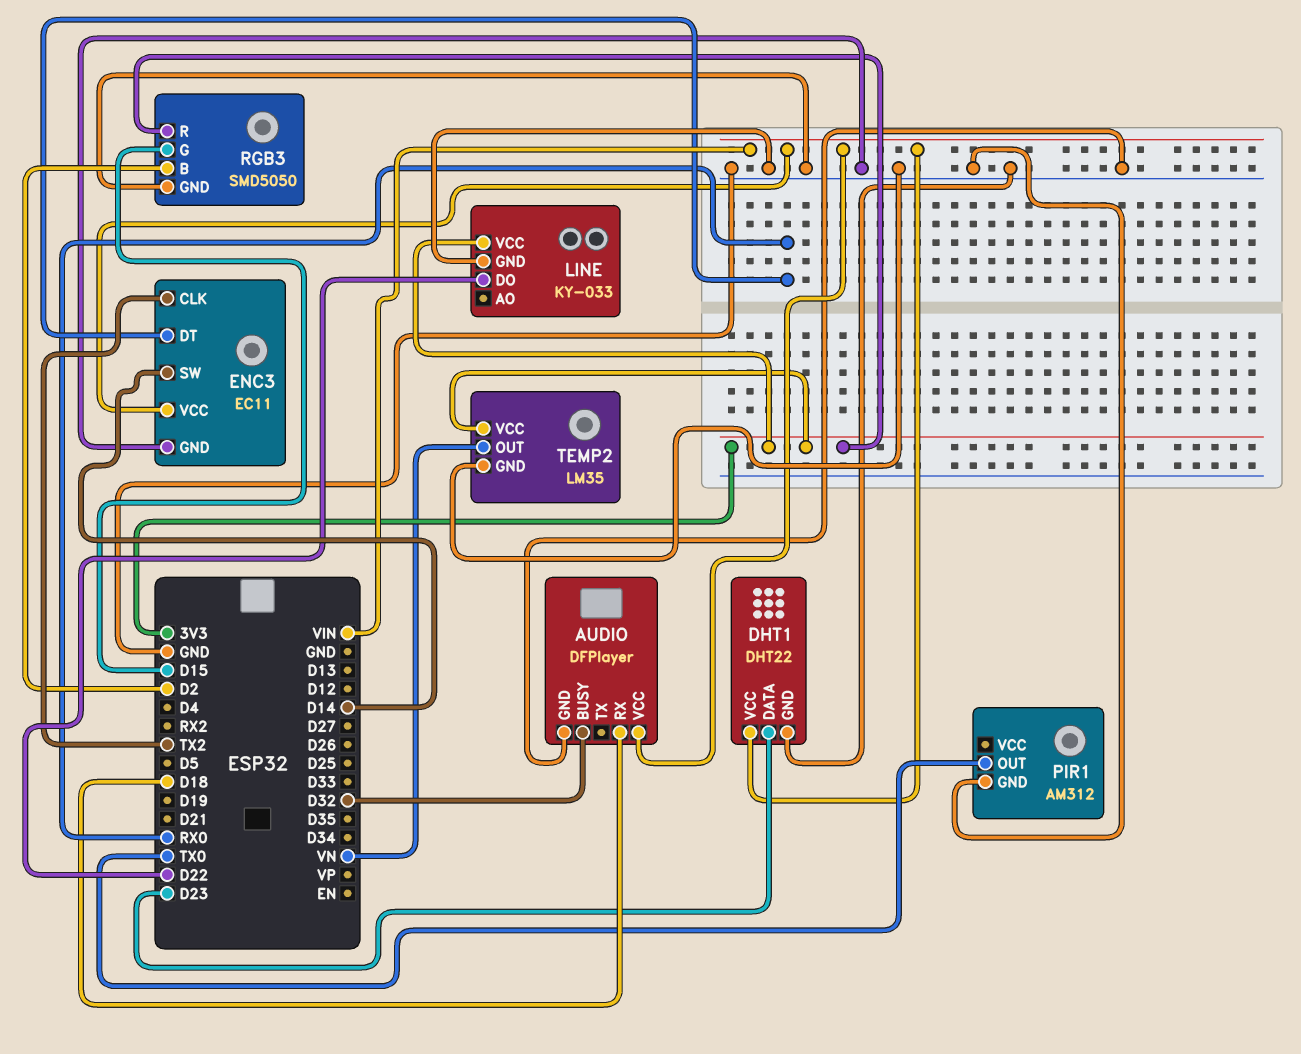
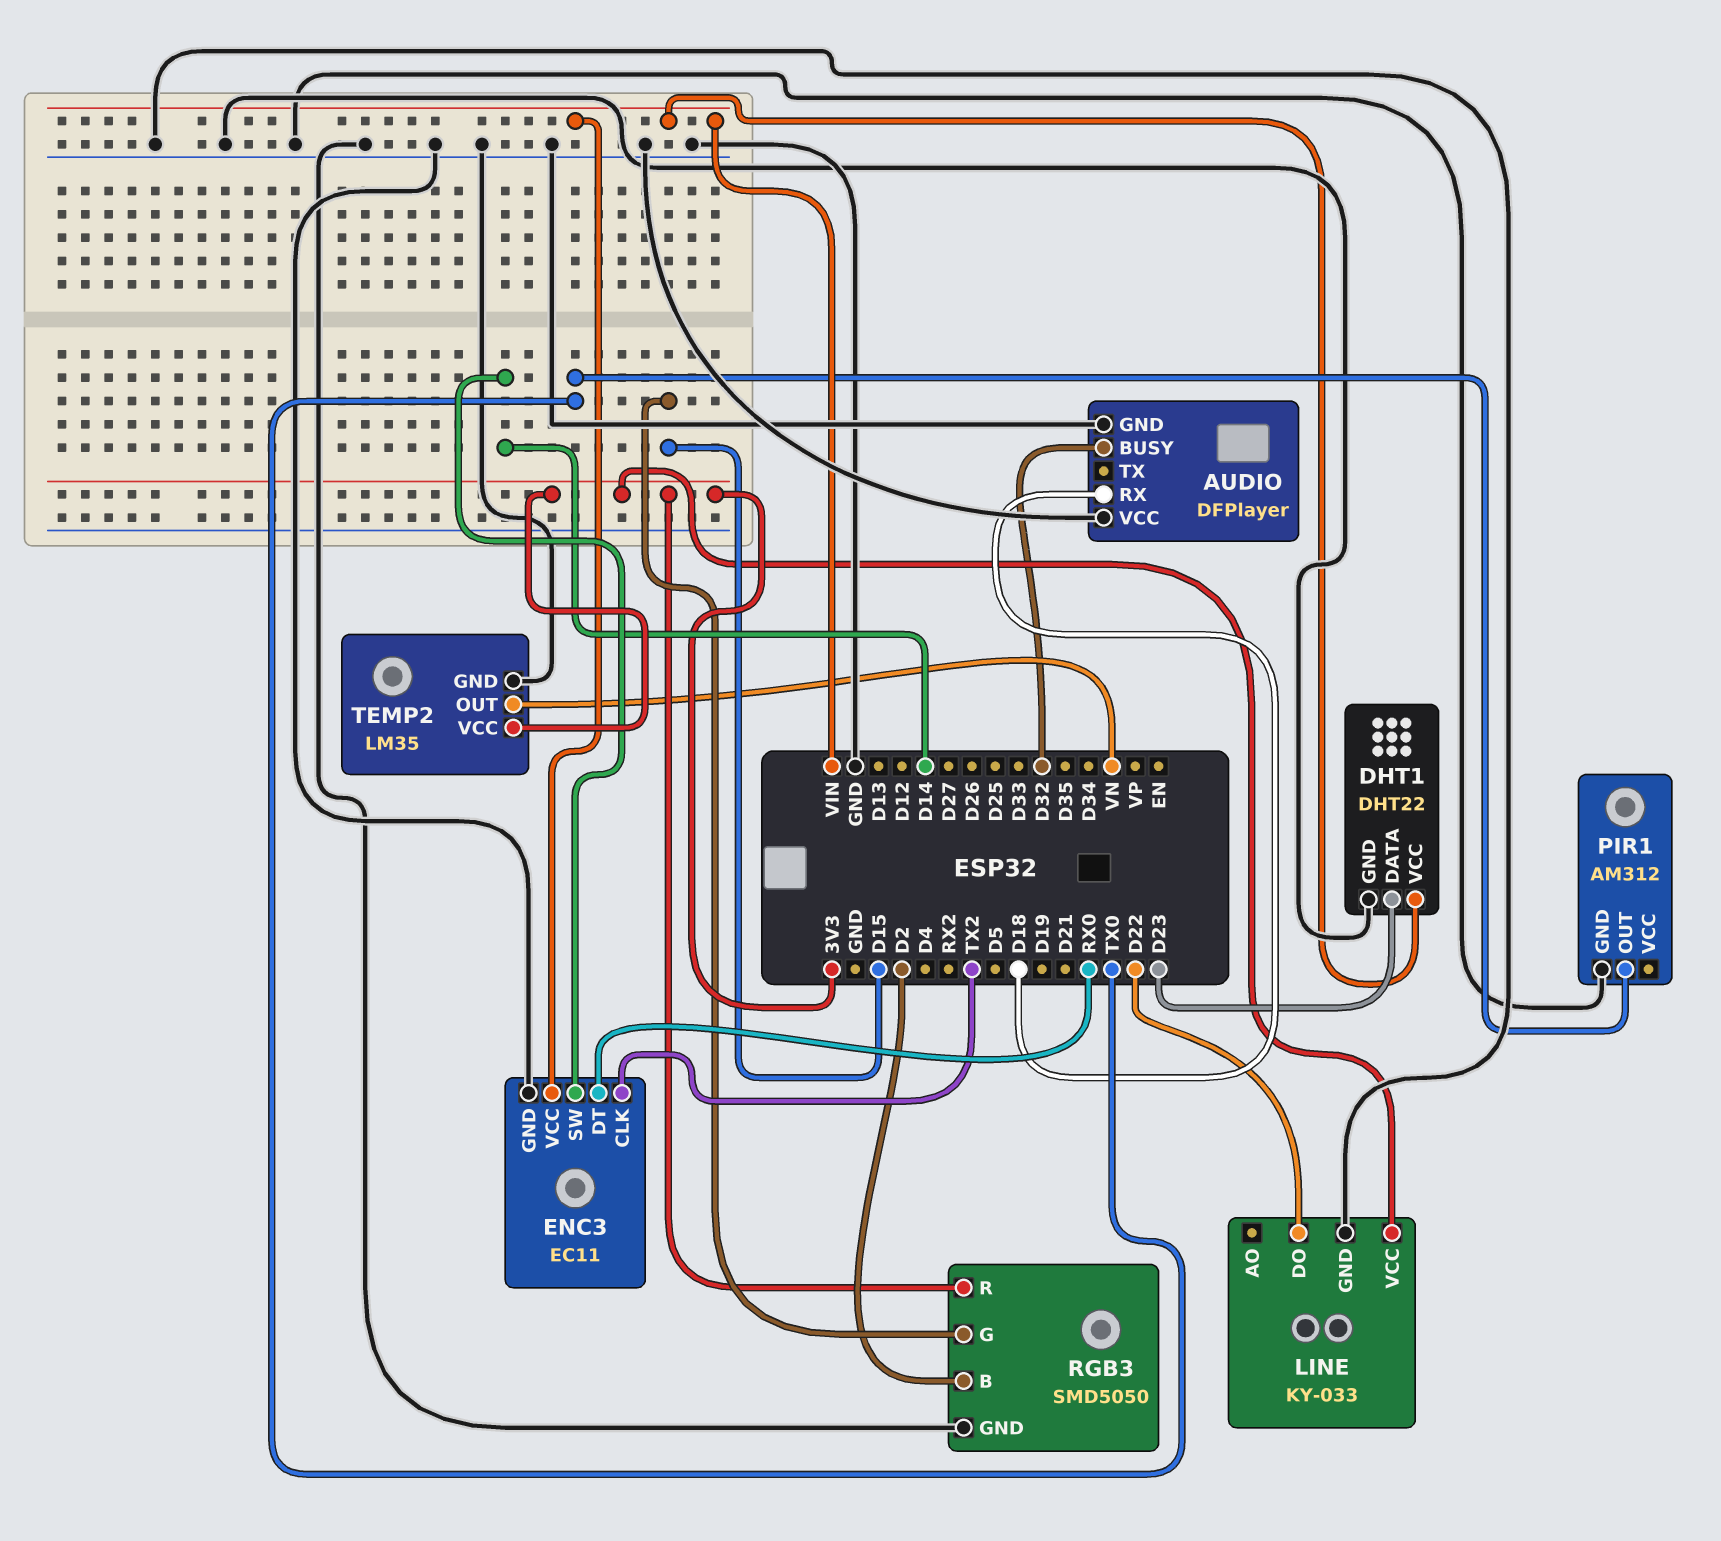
AUDIO pin VCC: VIN -> GND

